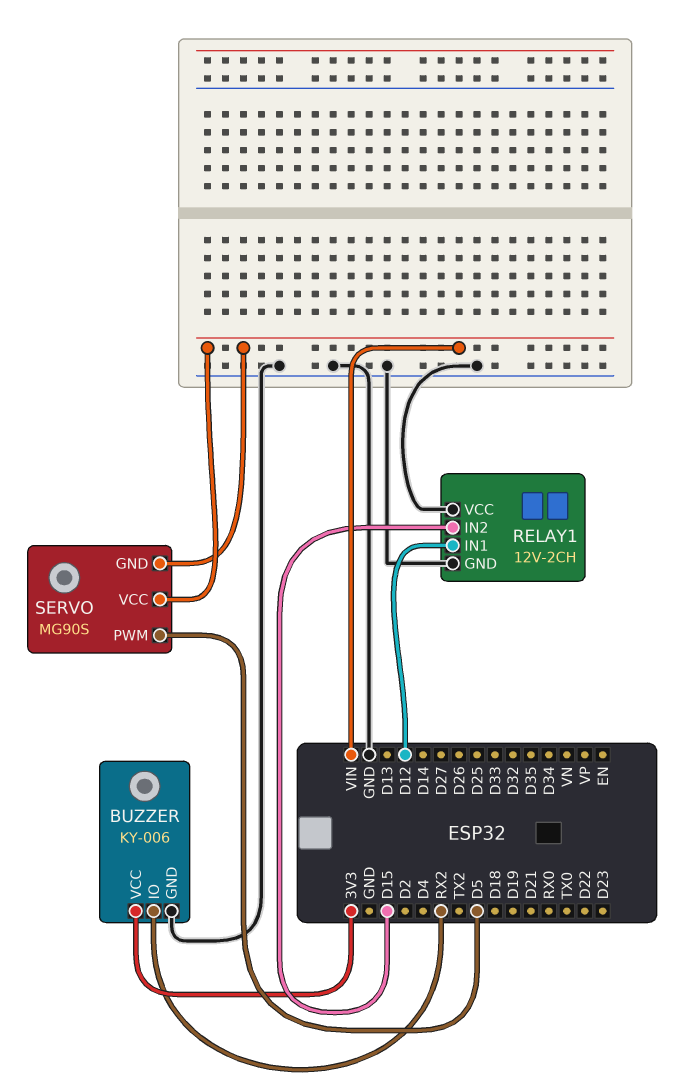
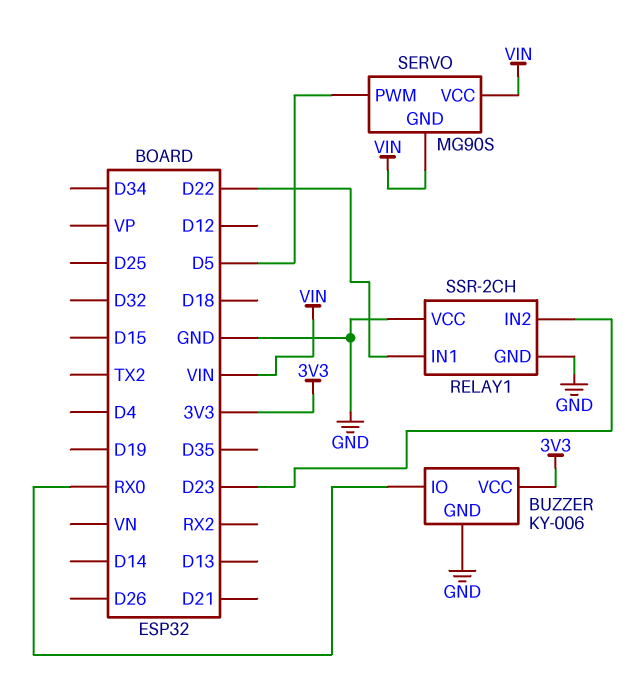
BUZZER pin IO: RX2 -> RX0
RELAY1: 12V-2CH -> SSR-2CH
RELAY1 pin IN1: D12 -> D22
RELAY1 pin IN2: D15 -> D23

